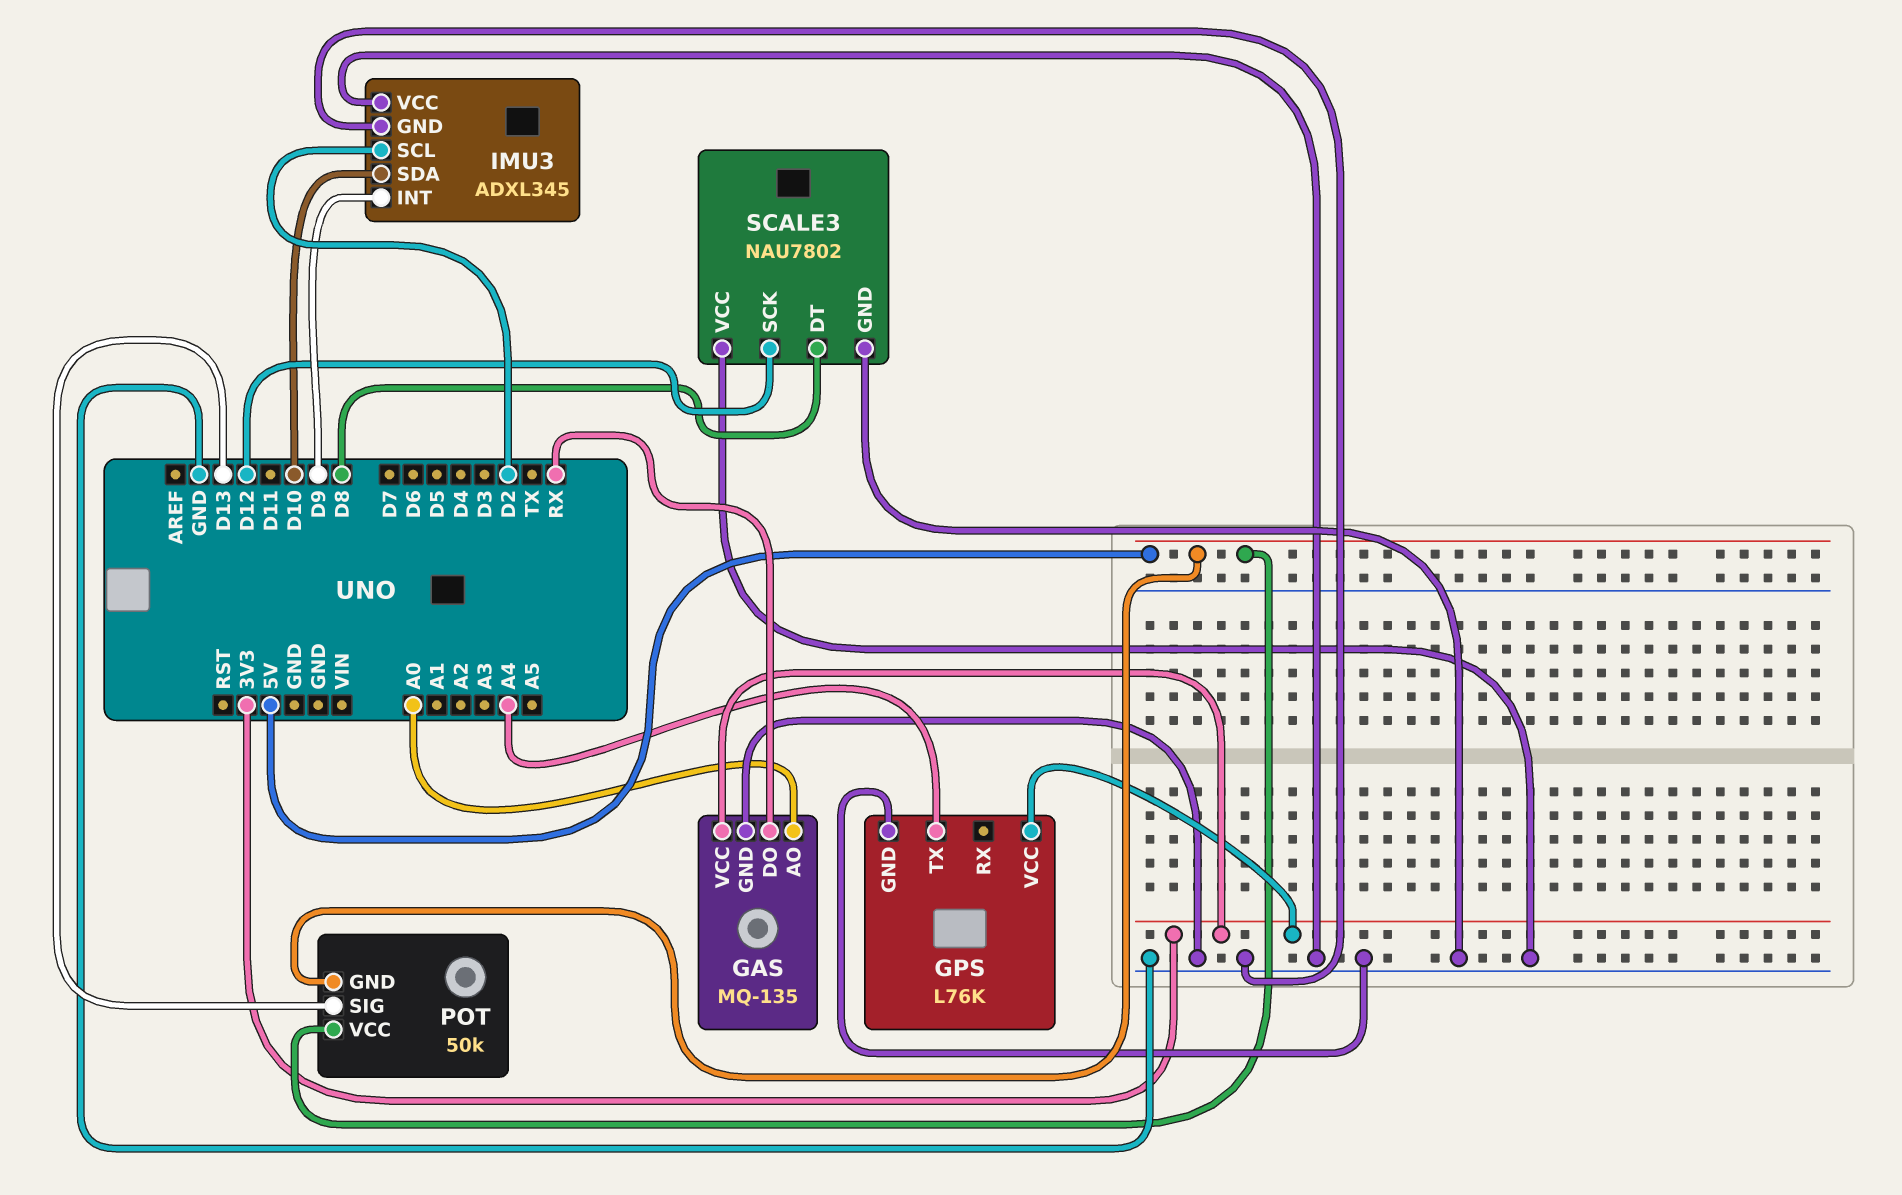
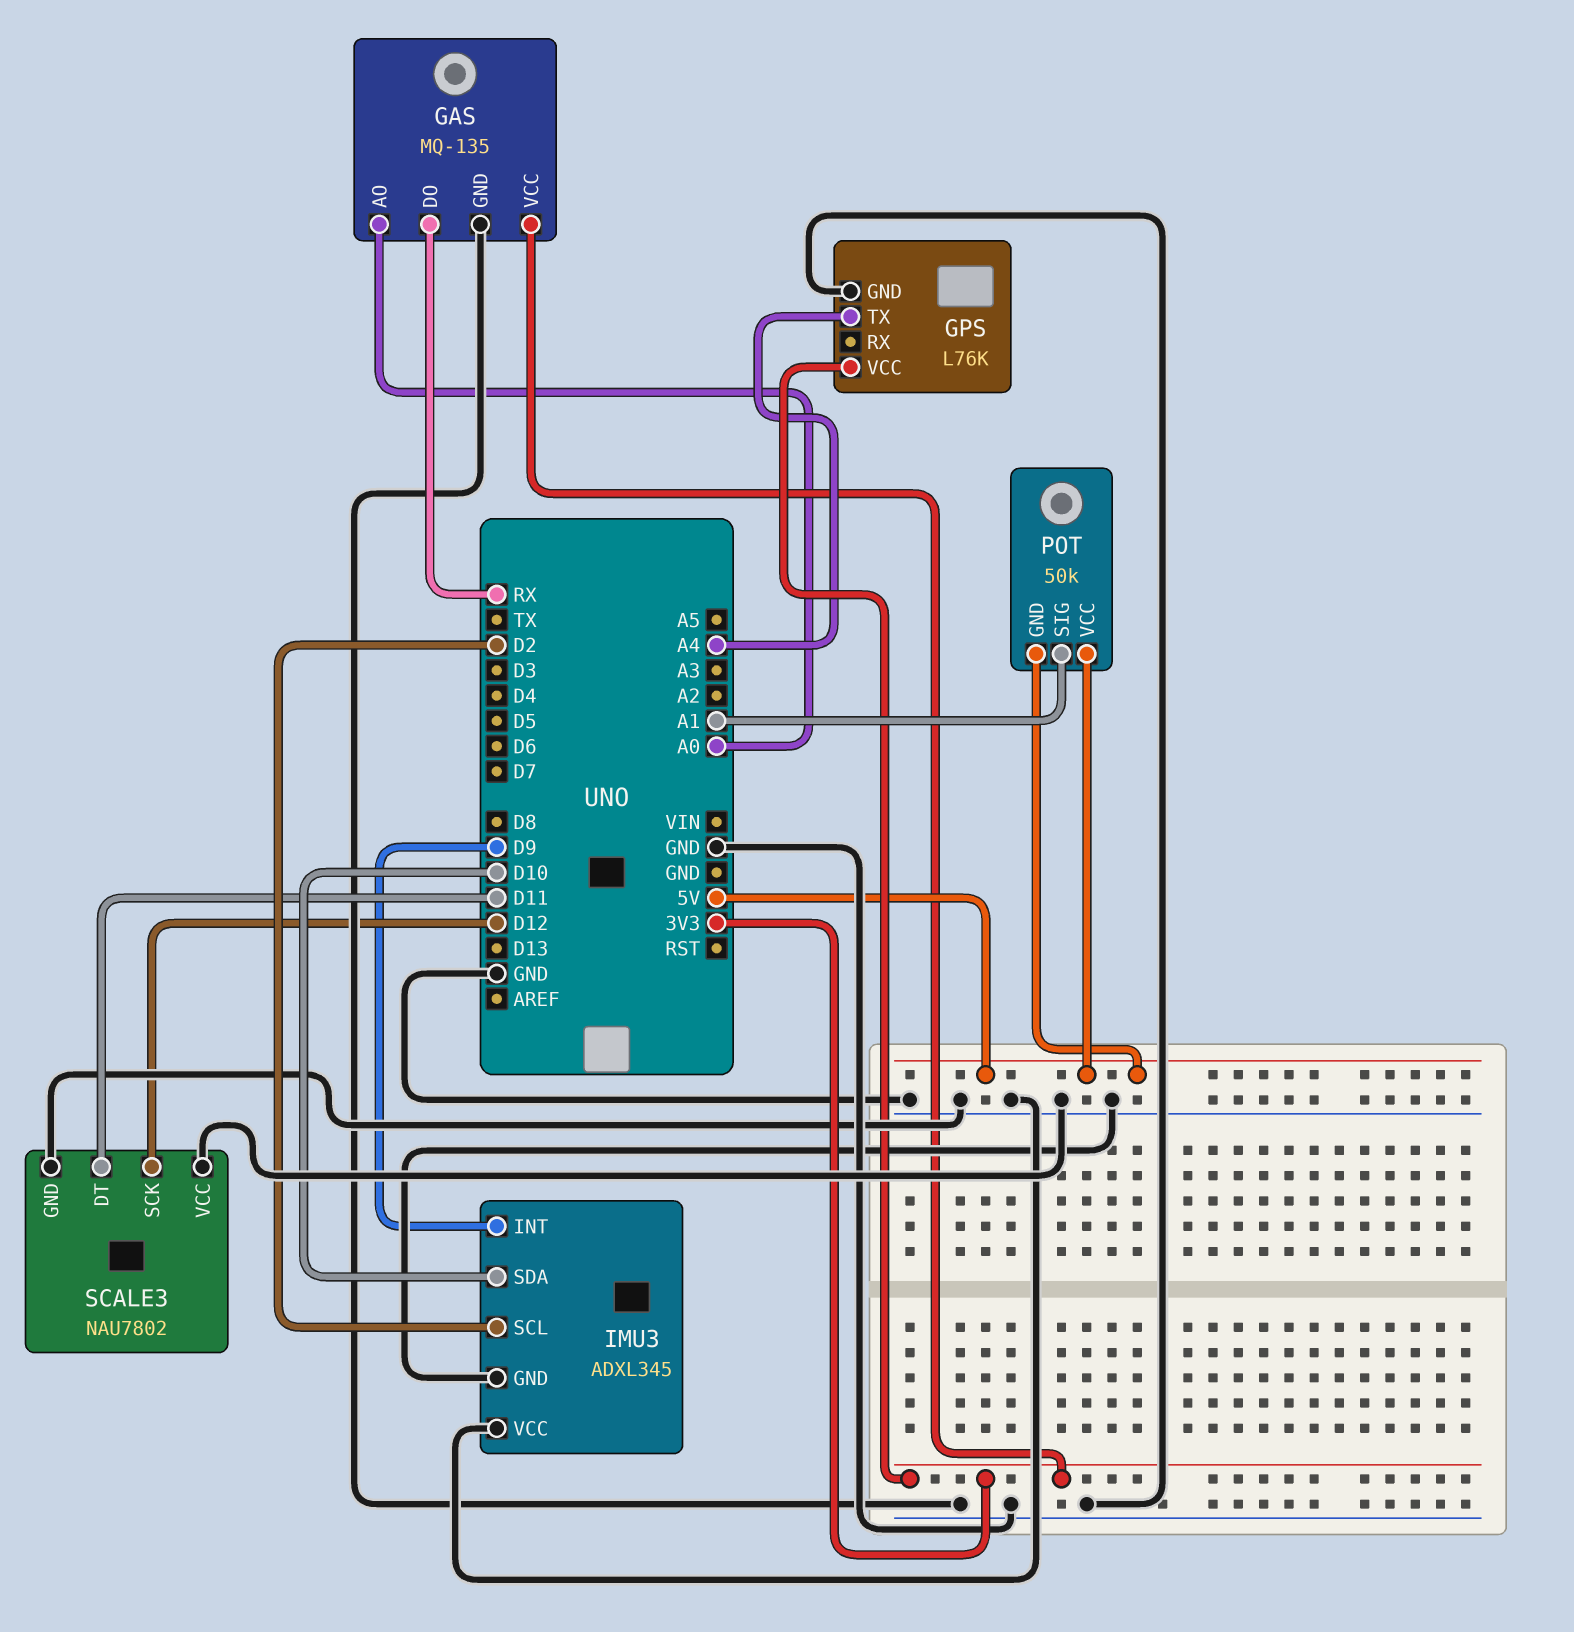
POT pin SIG: D13 -> A1
SCALE3 pin DT: D8 -> D11

